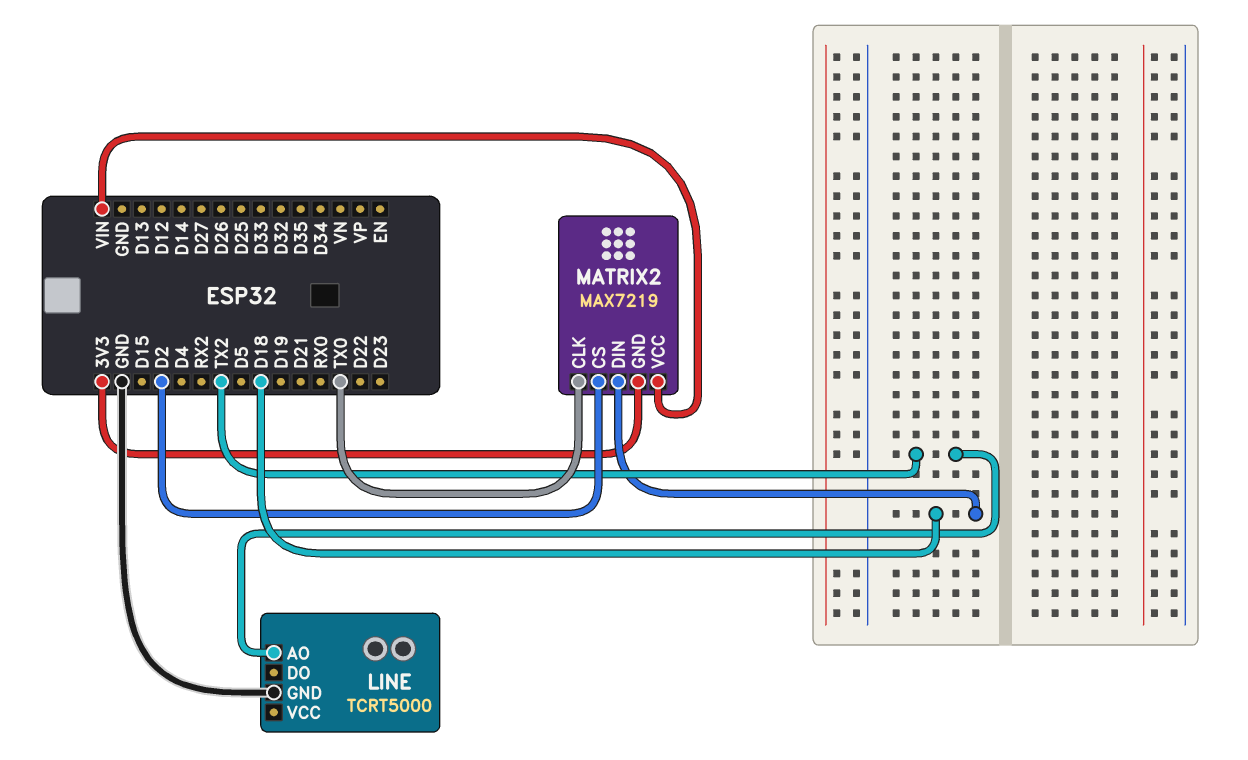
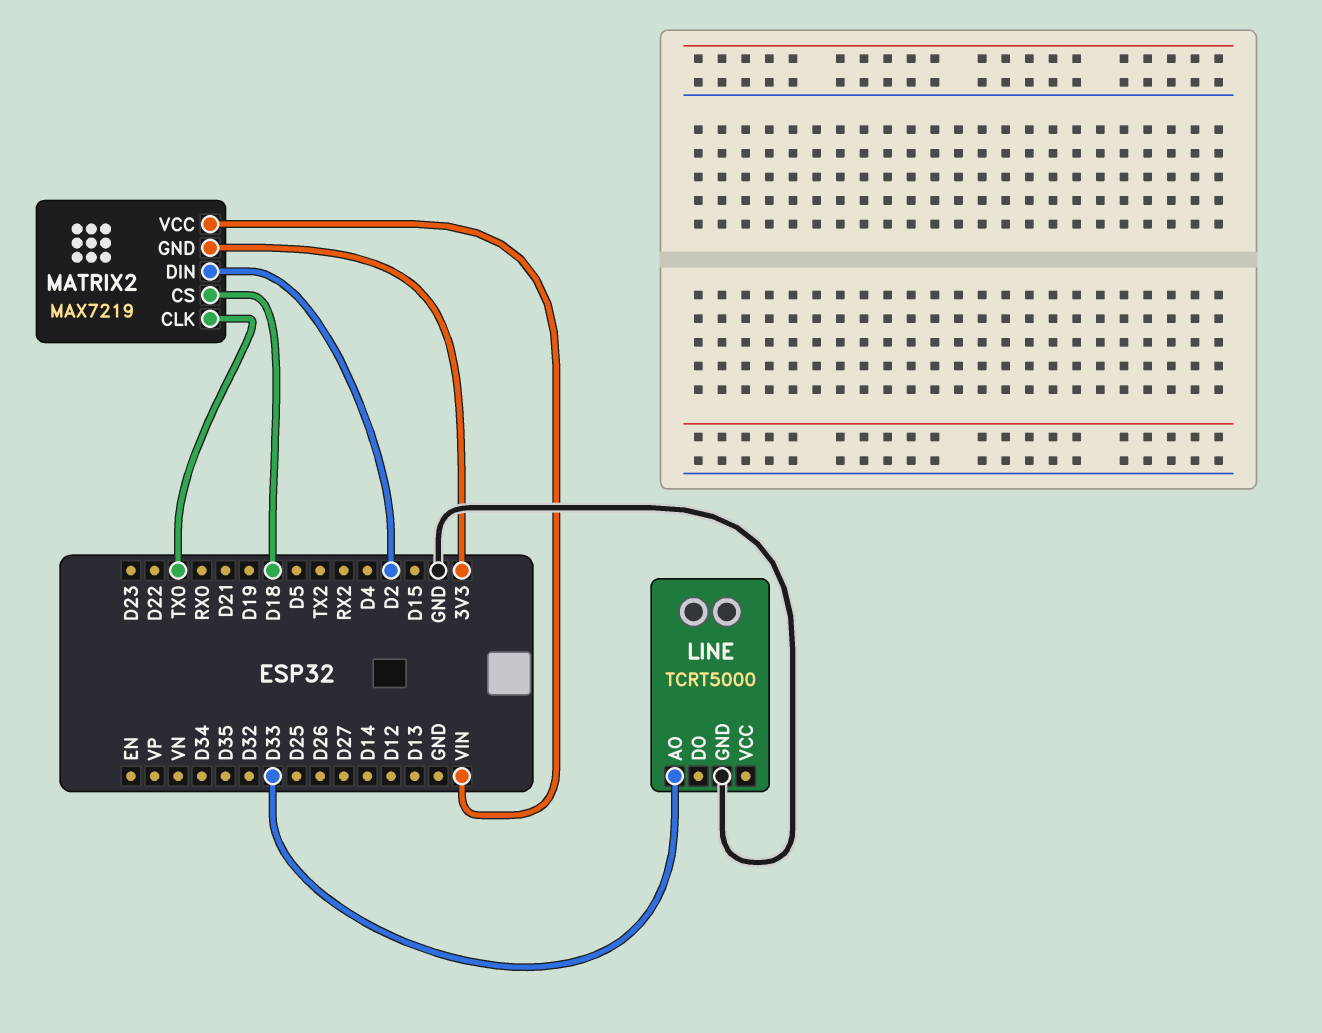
LINE pin AO: TX2 -> D33
MATRIX2 pin CS: D2 -> D18
MATRIX2 pin DIN: D18 -> D2

